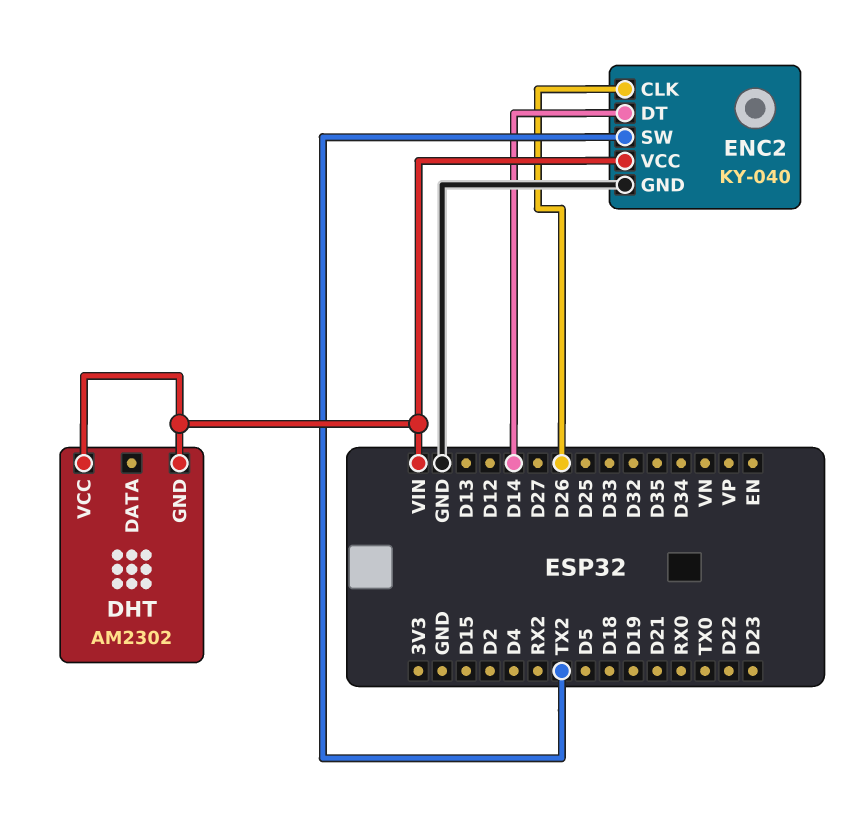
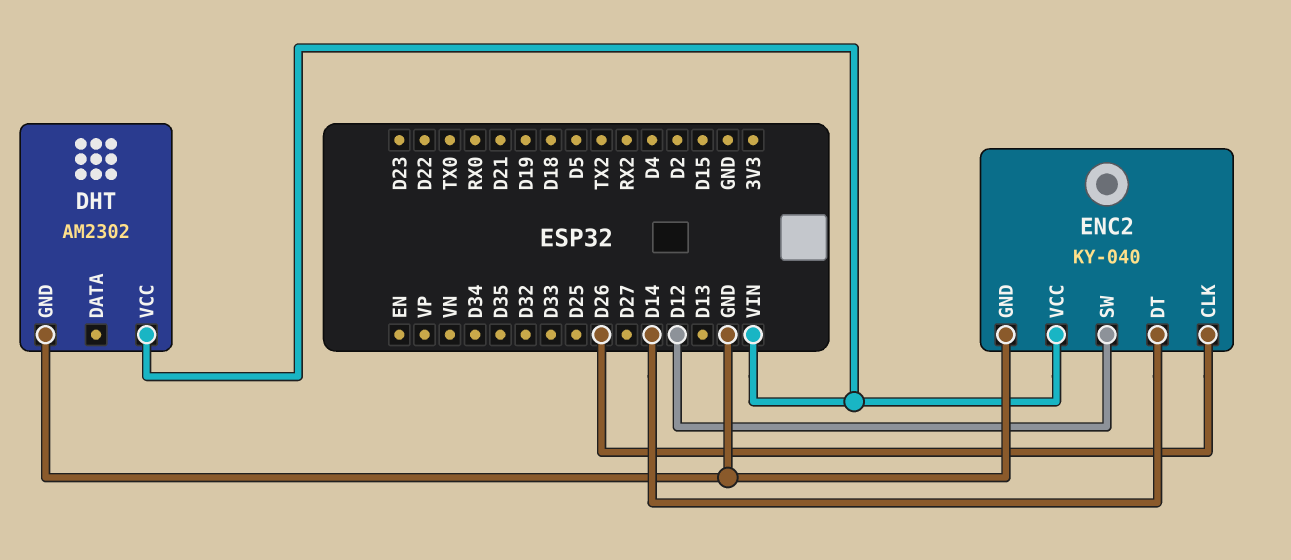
DHT pin GND: VIN -> GND
ENC2 pin SW: TX2 -> D12

